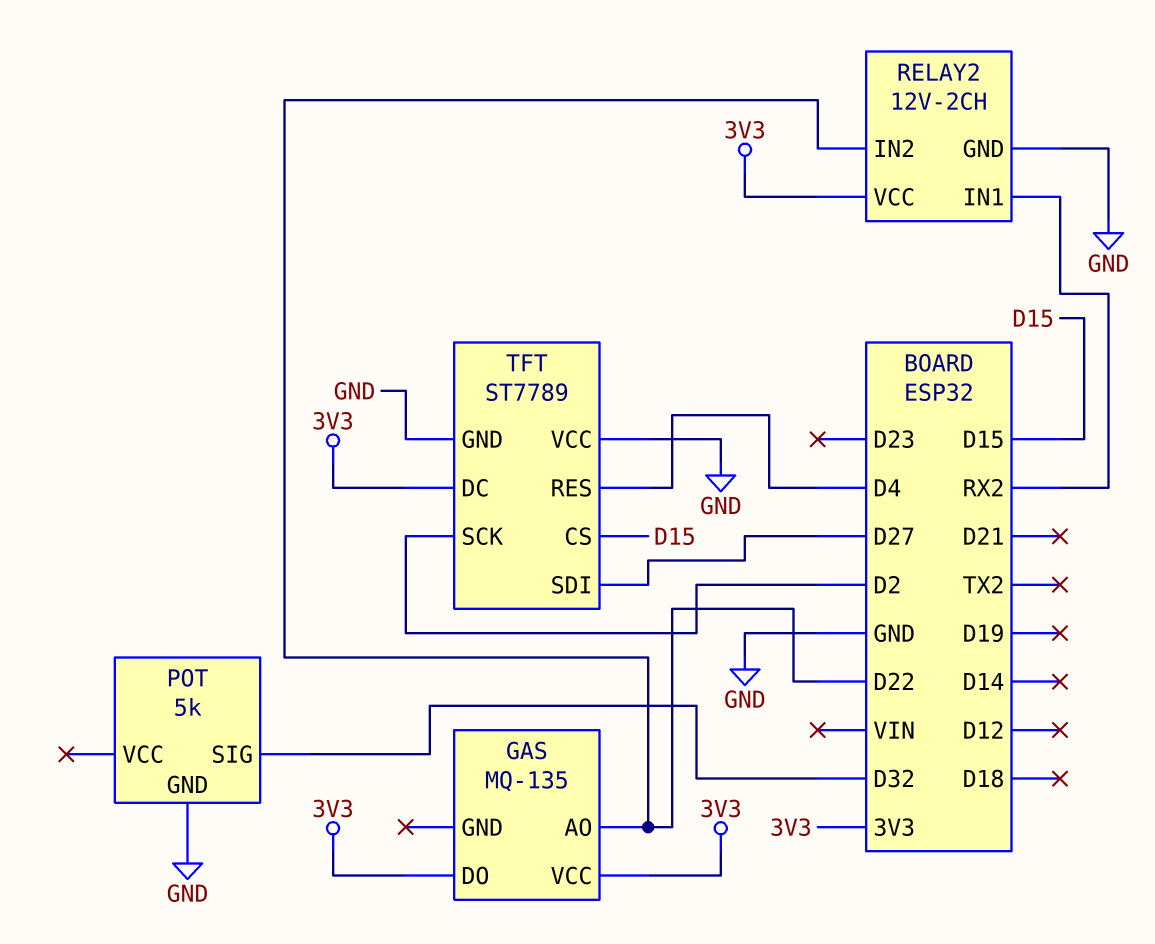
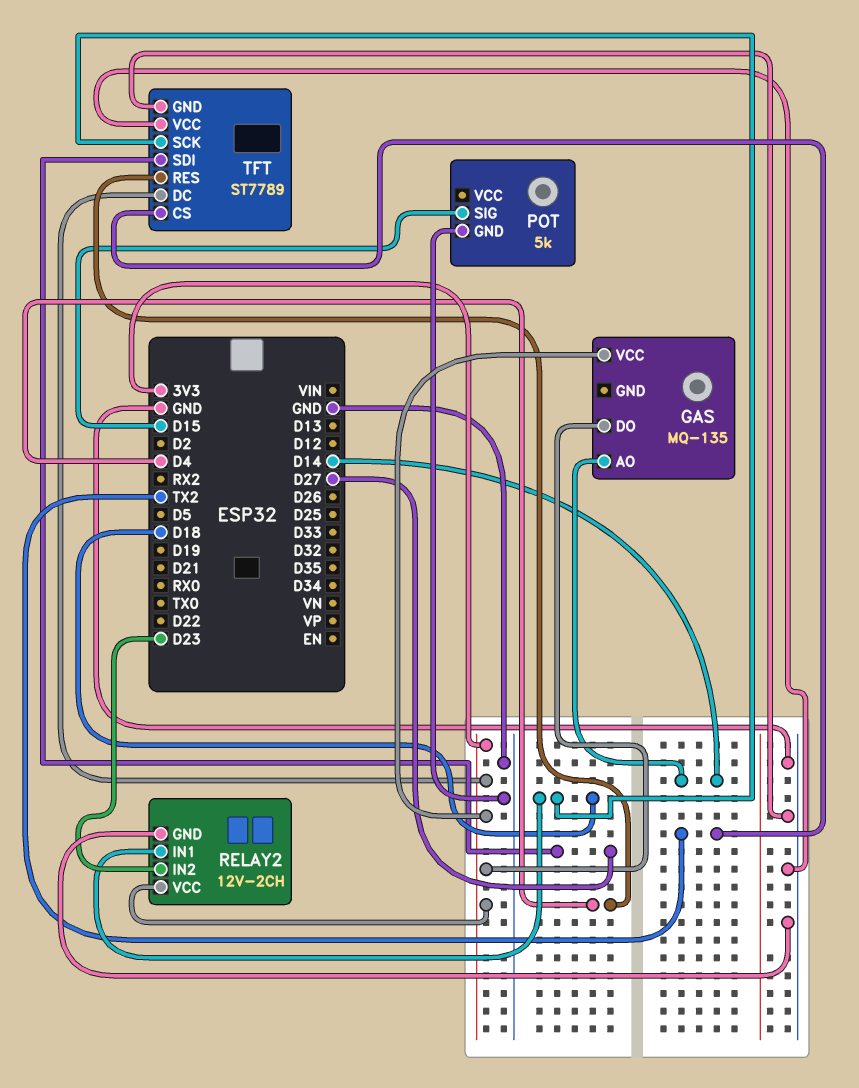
GAS pin AO: D22 -> D14
POT pin SIG: D32 -> D15
RELAY2 pin IN1: RX2 -> D18
RELAY2 pin IN2: D22 -> D23
TFT pin CS: D15 -> TX2
TFT pin SCK: D2 -> D18

